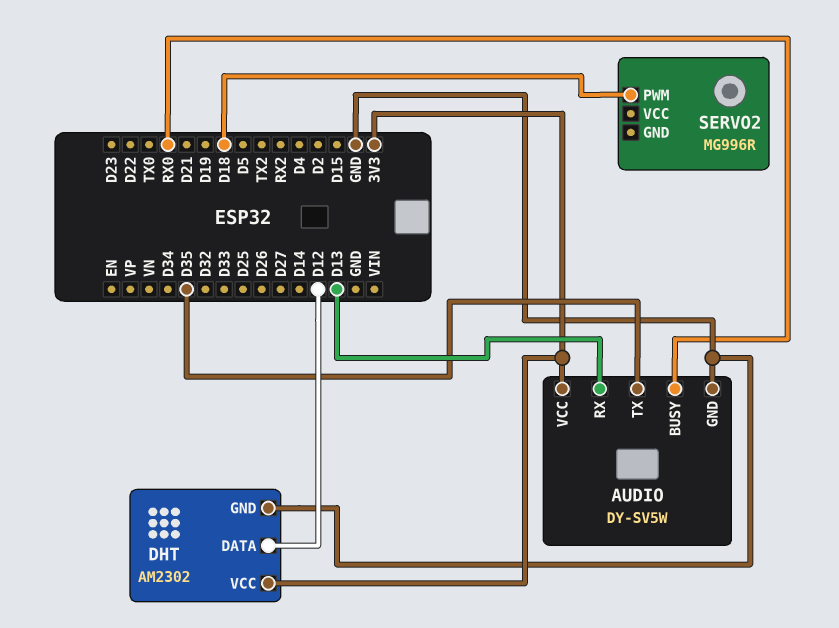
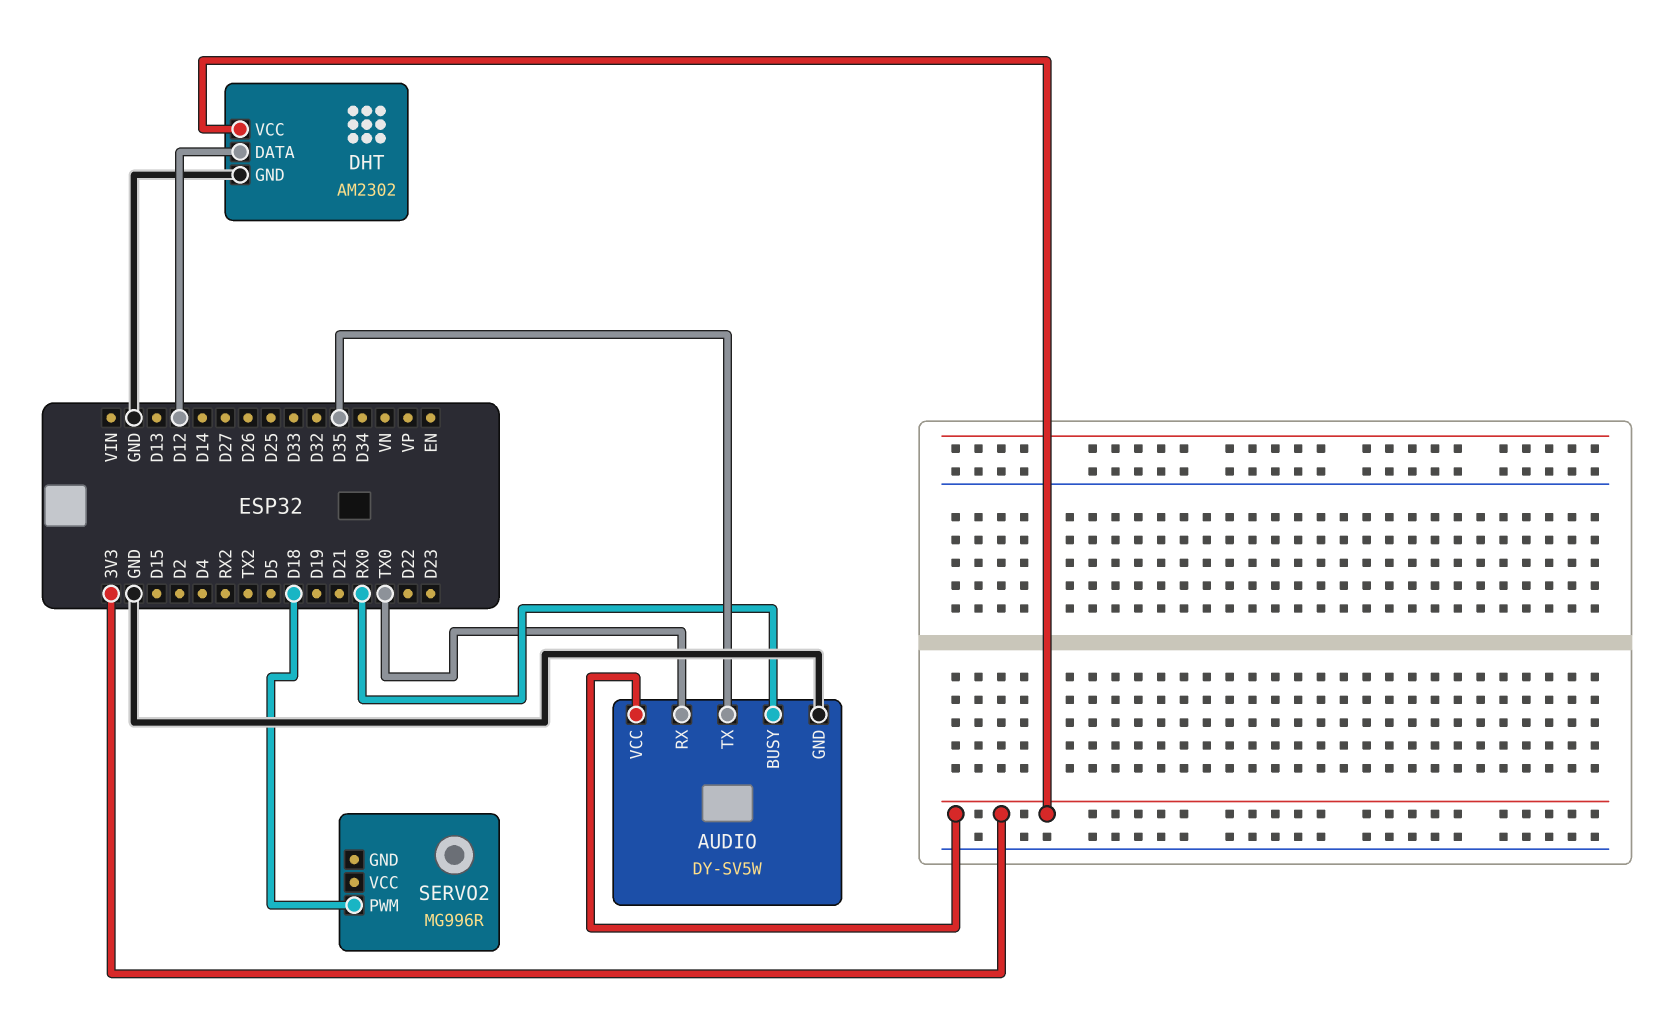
AUDIO pin RX: D13 -> TX0

